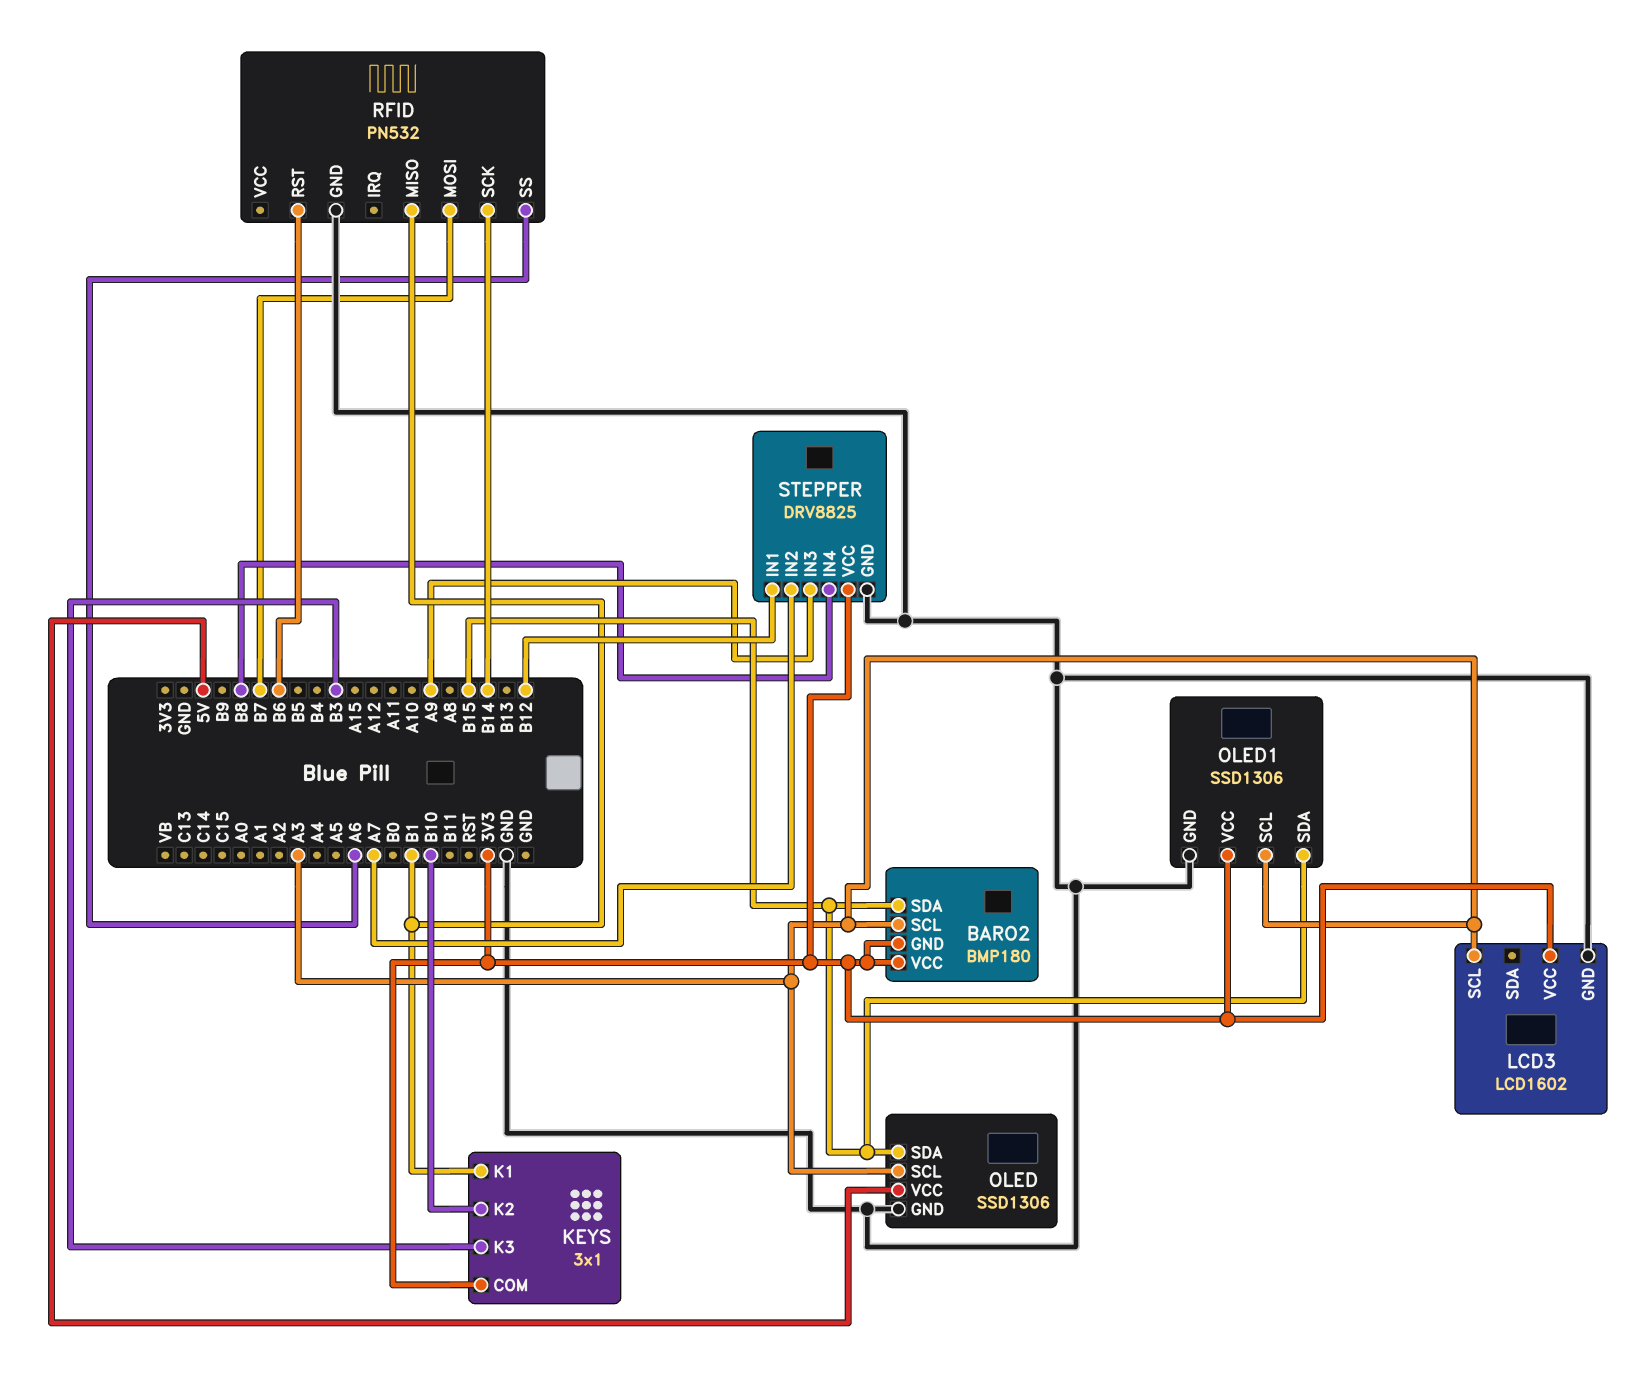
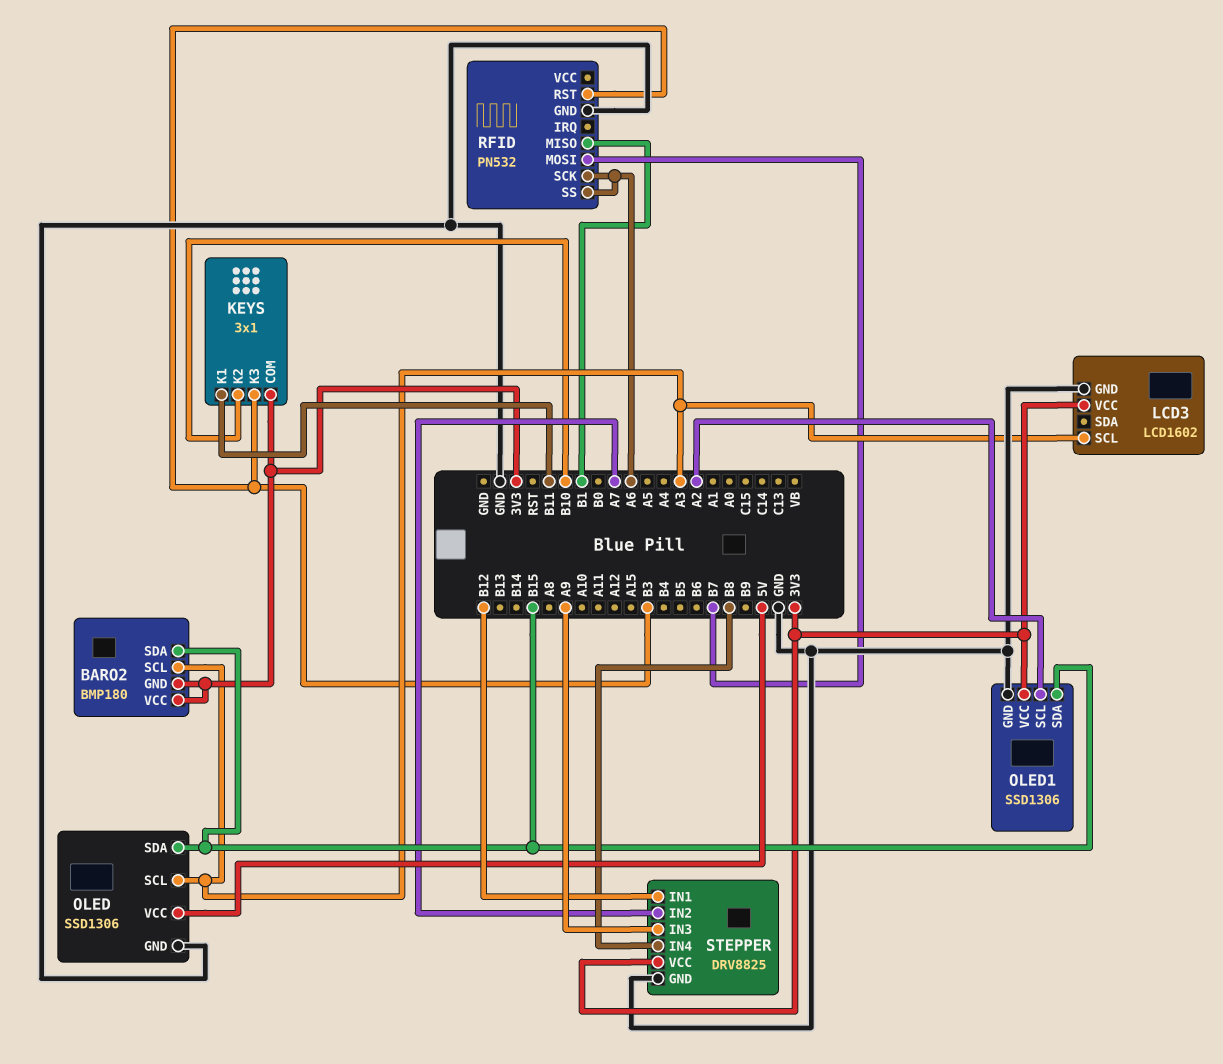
KEYS pin K1: B1 -> B11
OLED1 pin SCL: A3 -> A2
RFID pin RST: B6 -> B3
RFID pin SCK: B14 -> A6

